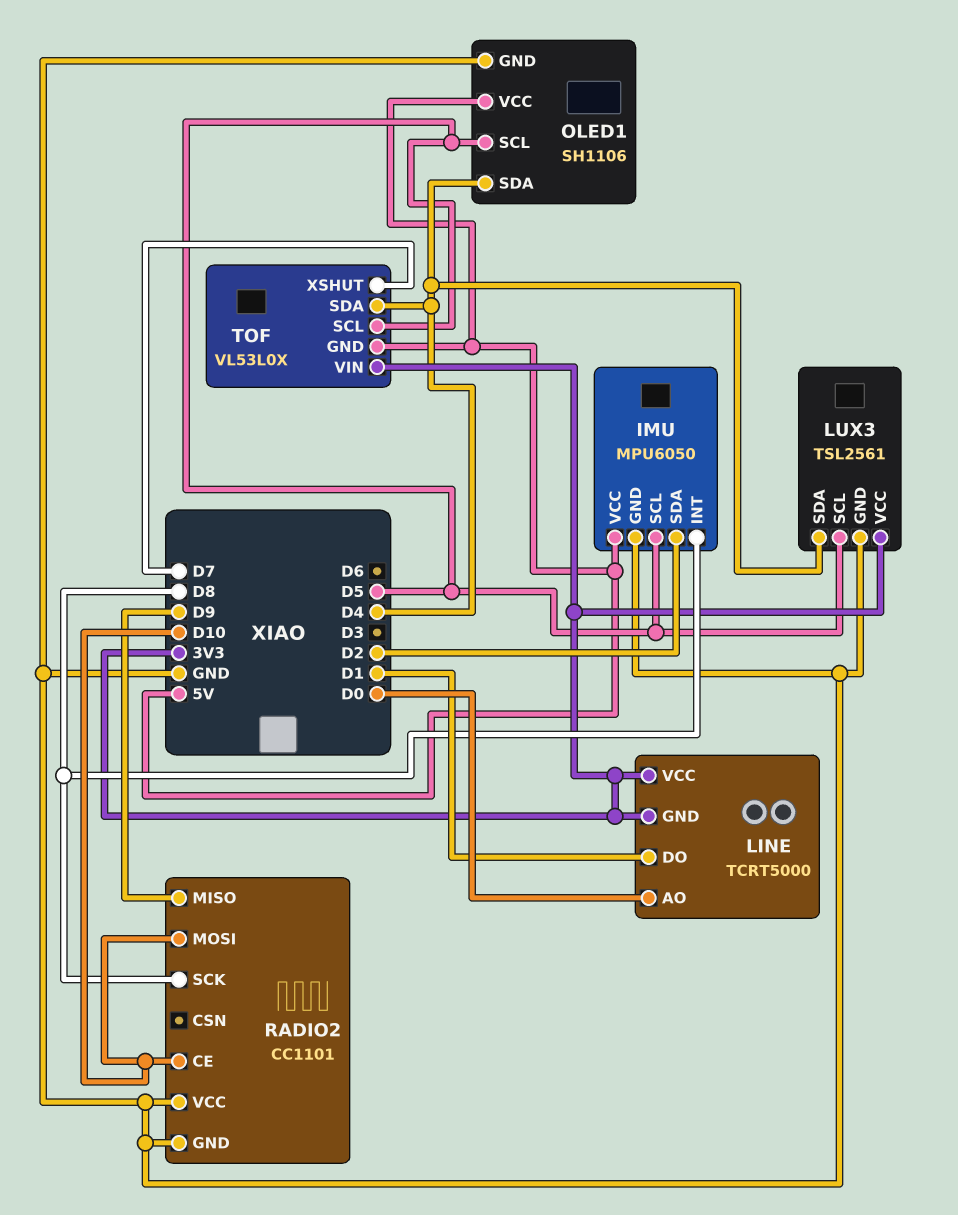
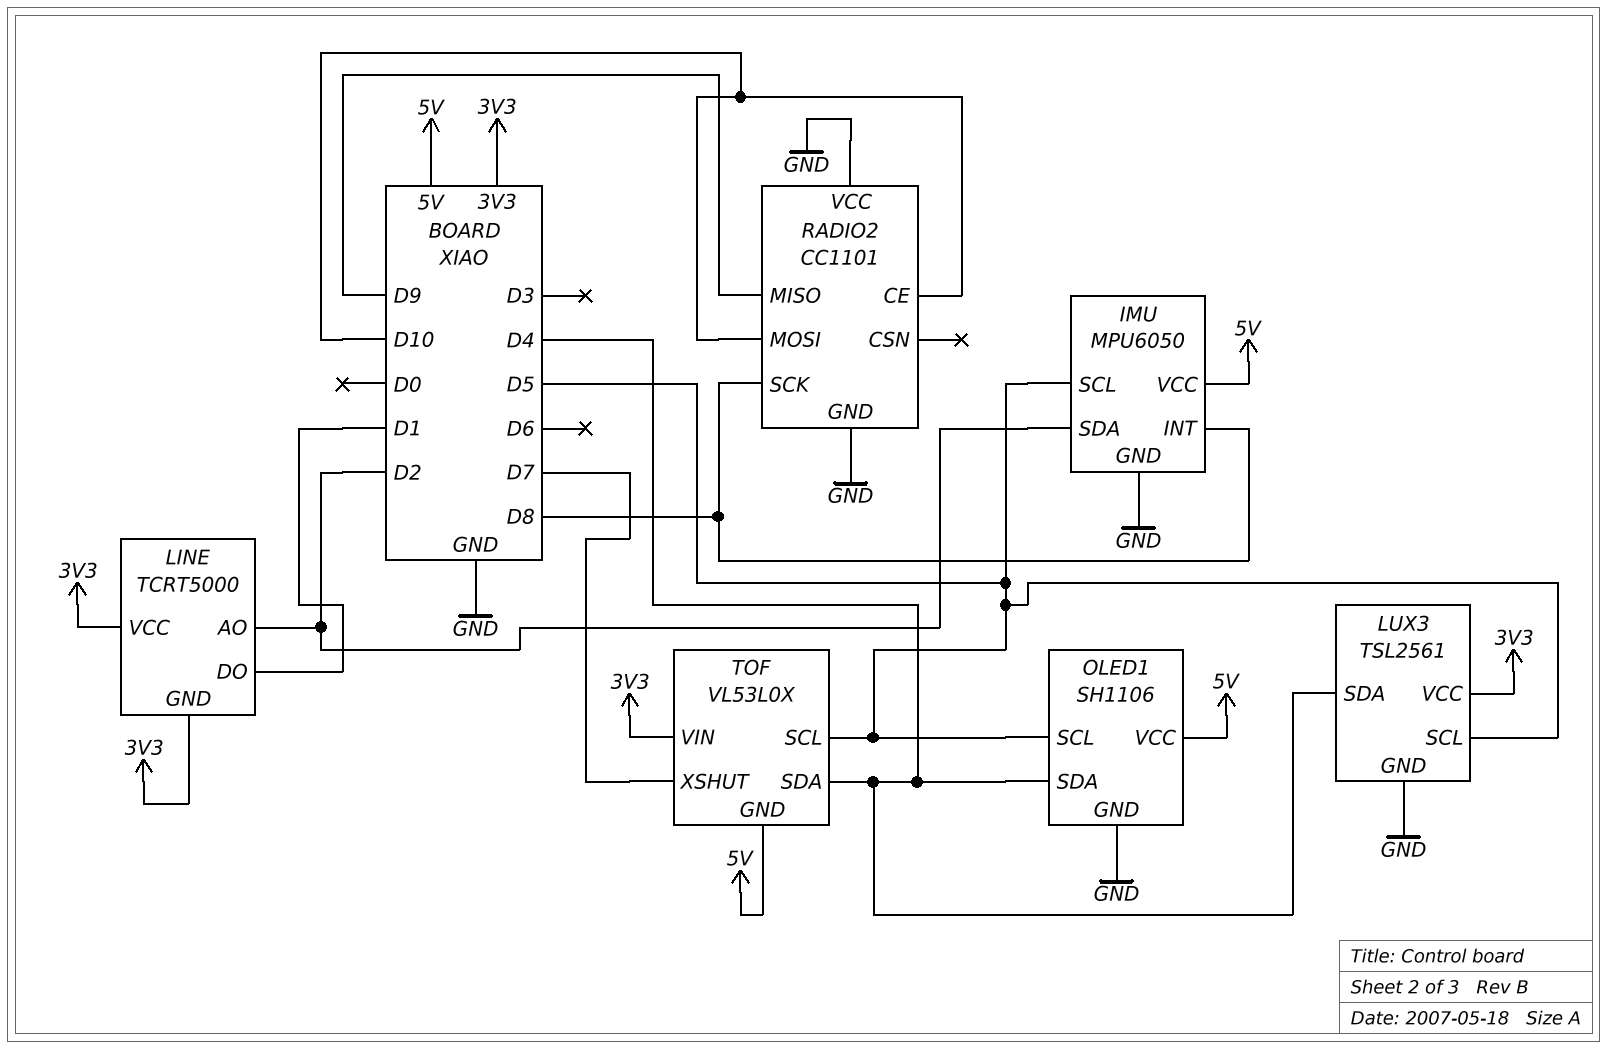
LINE pin AO: D0 -> D2

